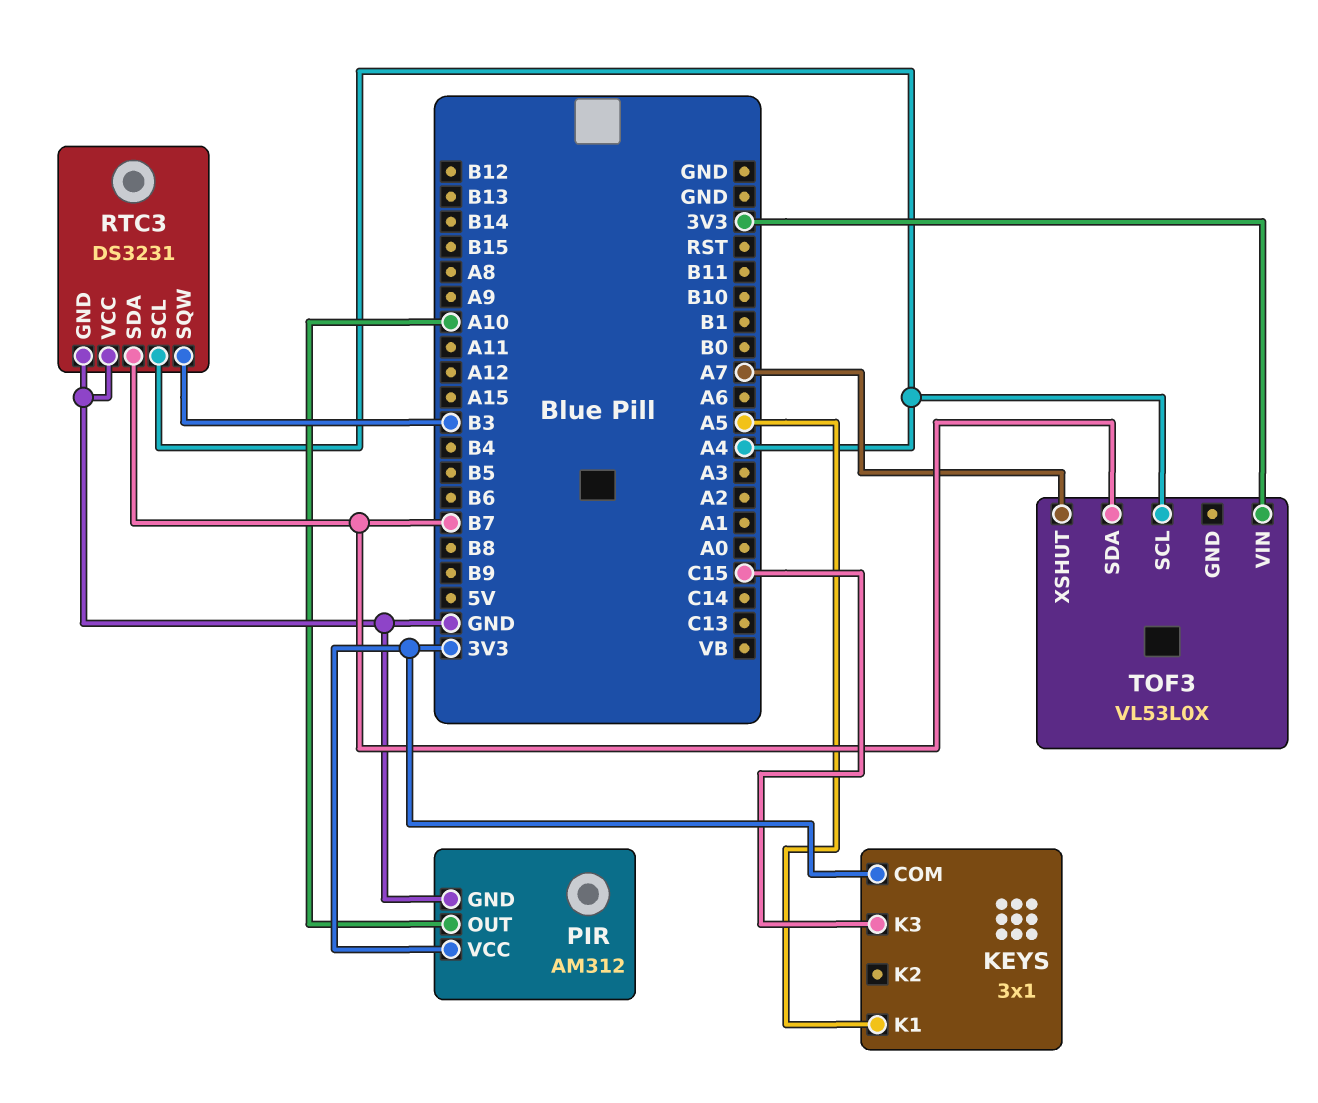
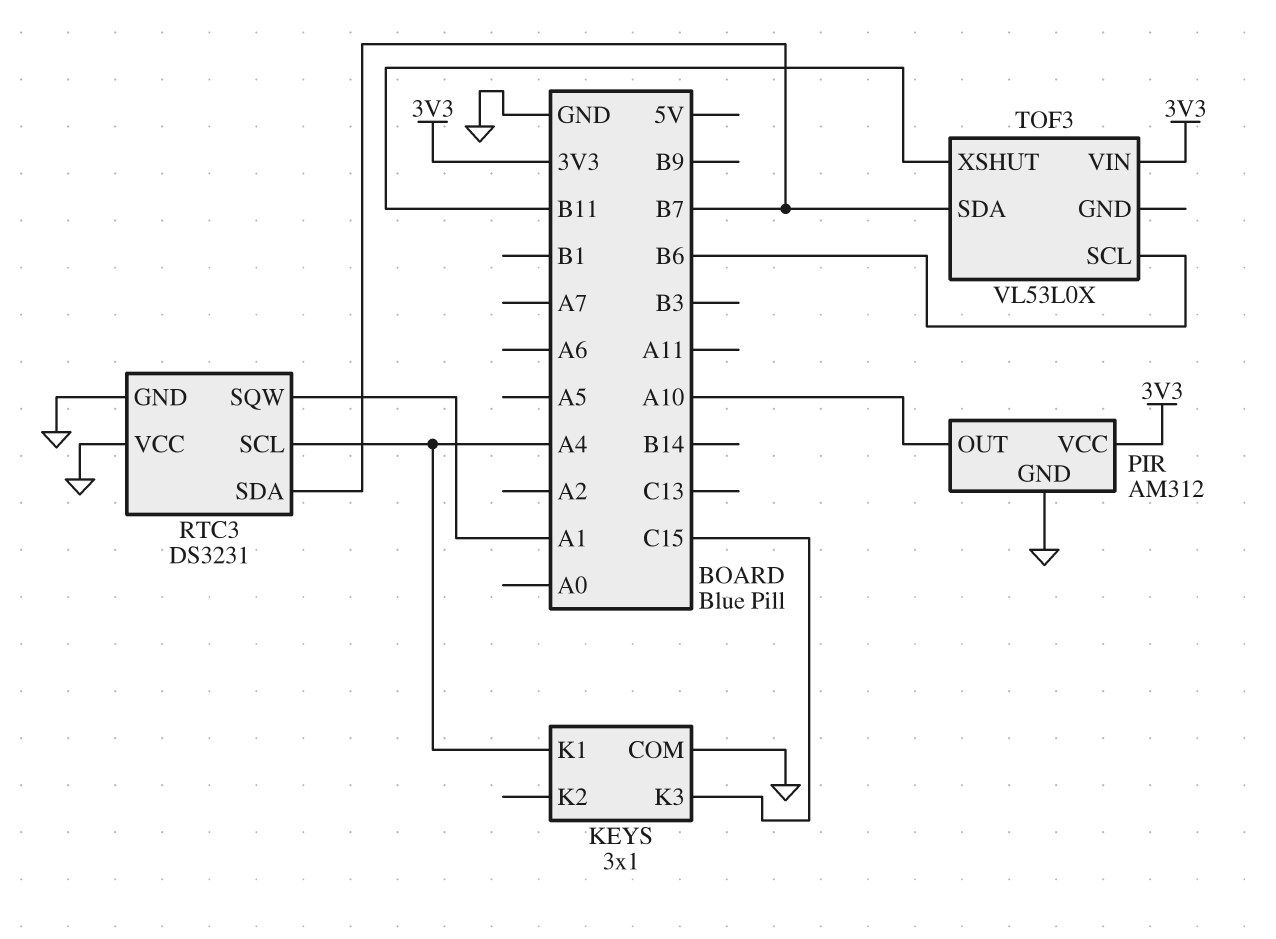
KEYS pin COM: 3V3 -> GND
KEYS pin K1: A5 -> A4
RTC3 pin SQW: B3 -> A1
TOF3 pin SCL: A4 -> B6
TOF3 pin XSHUT: A7 -> B11

